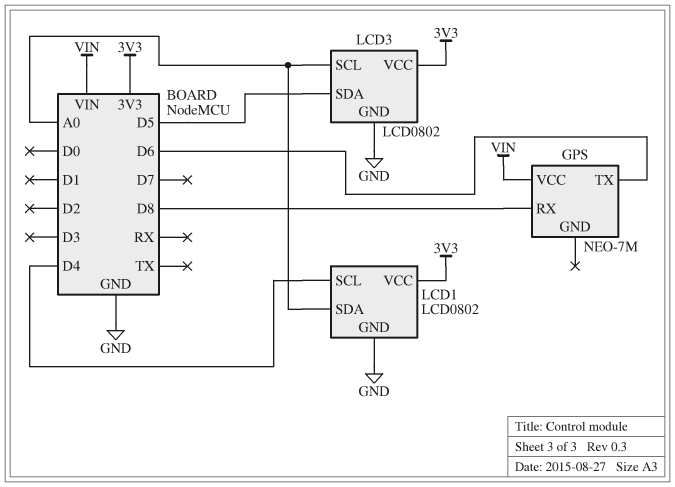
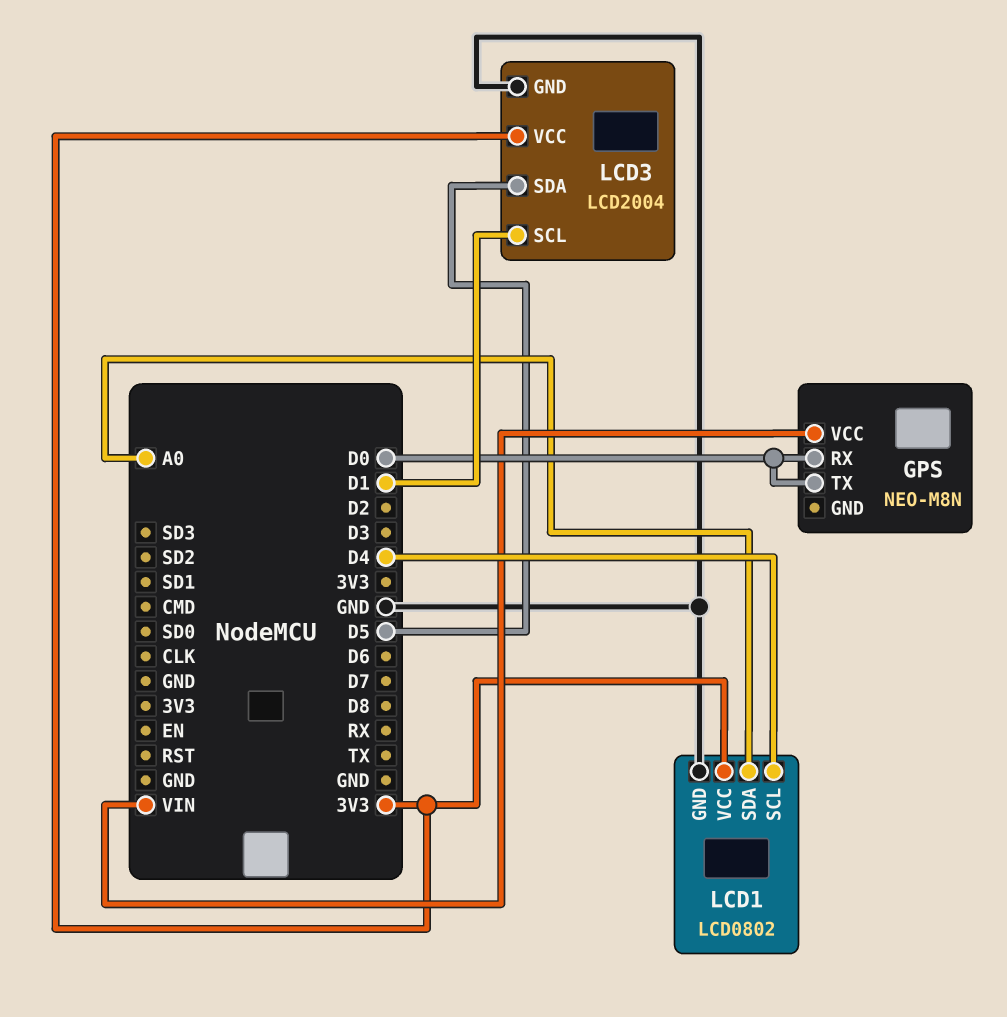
GPS: NEO-7M -> NEO-M8N
GPS pin RX: D8 -> D0
GPS pin TX: D6 -> D0
LCD3: LCD0802 -> LCD2004
LCD3 pin SCL: A0 -> D1

